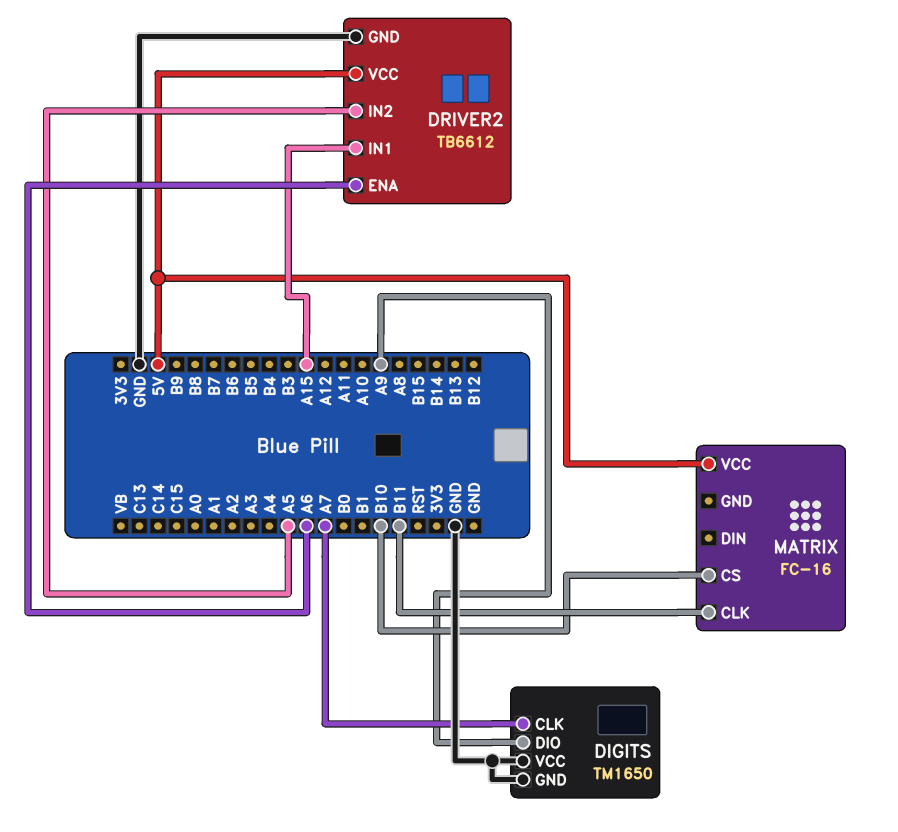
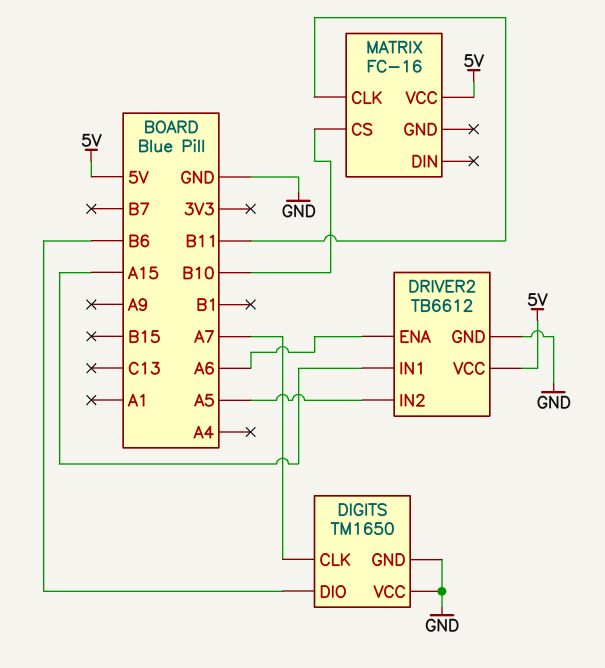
DIGITS pin DIO: A9 -> B6

